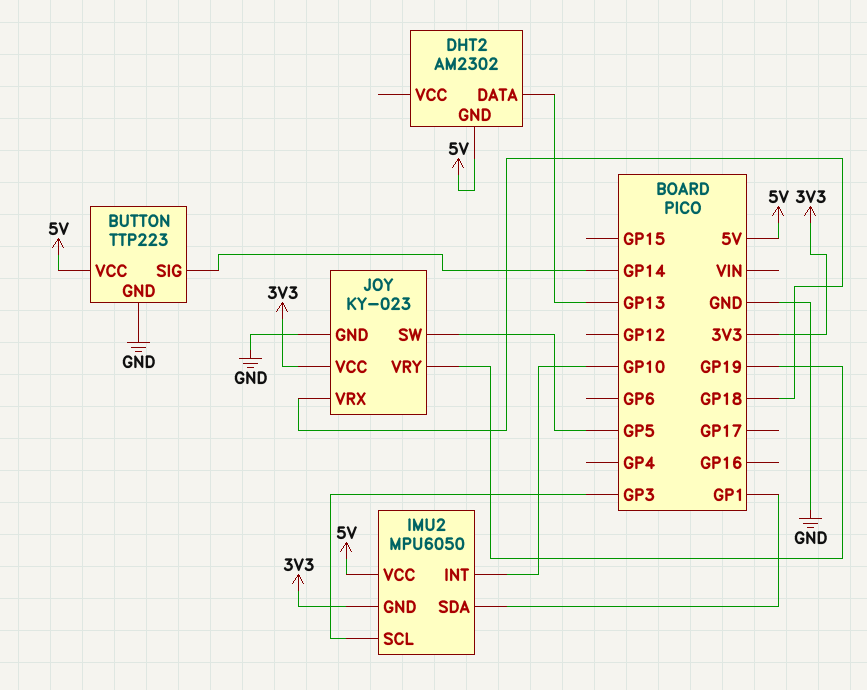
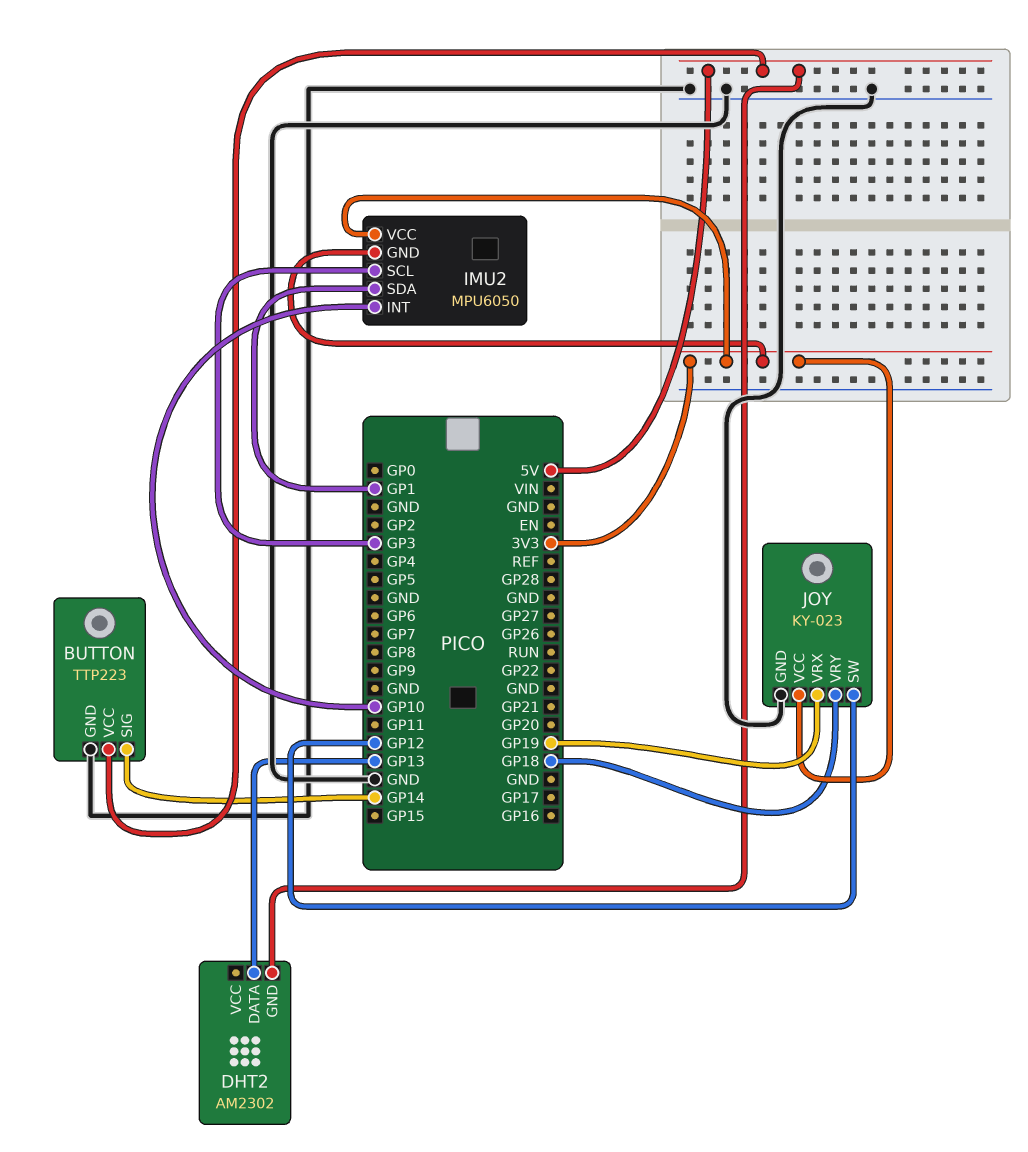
IMU2 pin VCC: 5V -> 3V3
JOY pin SW: GP5 -> GP12
JOY pin VRX: GP18 -> GP19
JOY pin VRY: GP19 -> GP18

